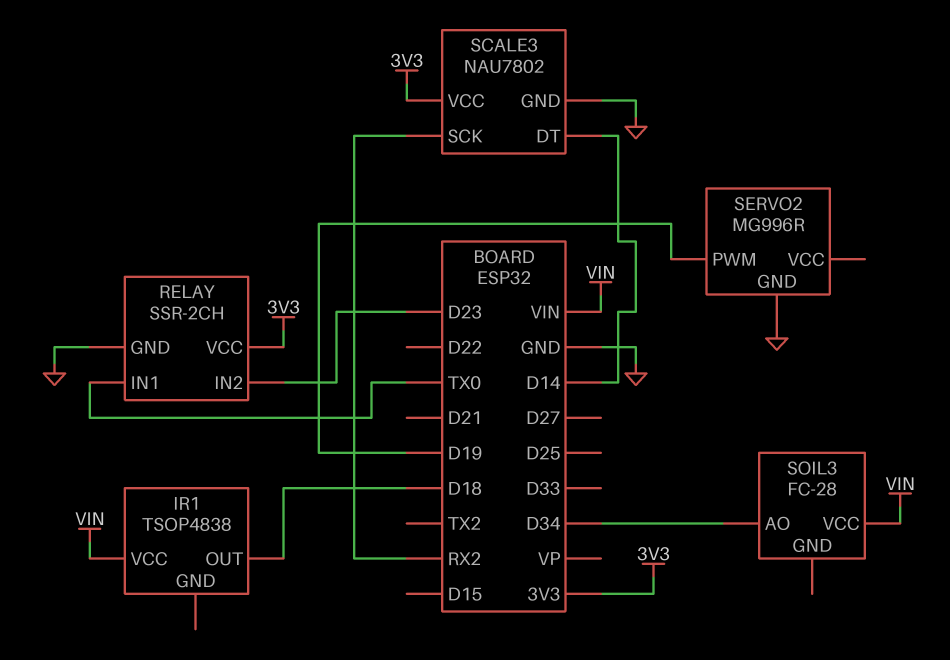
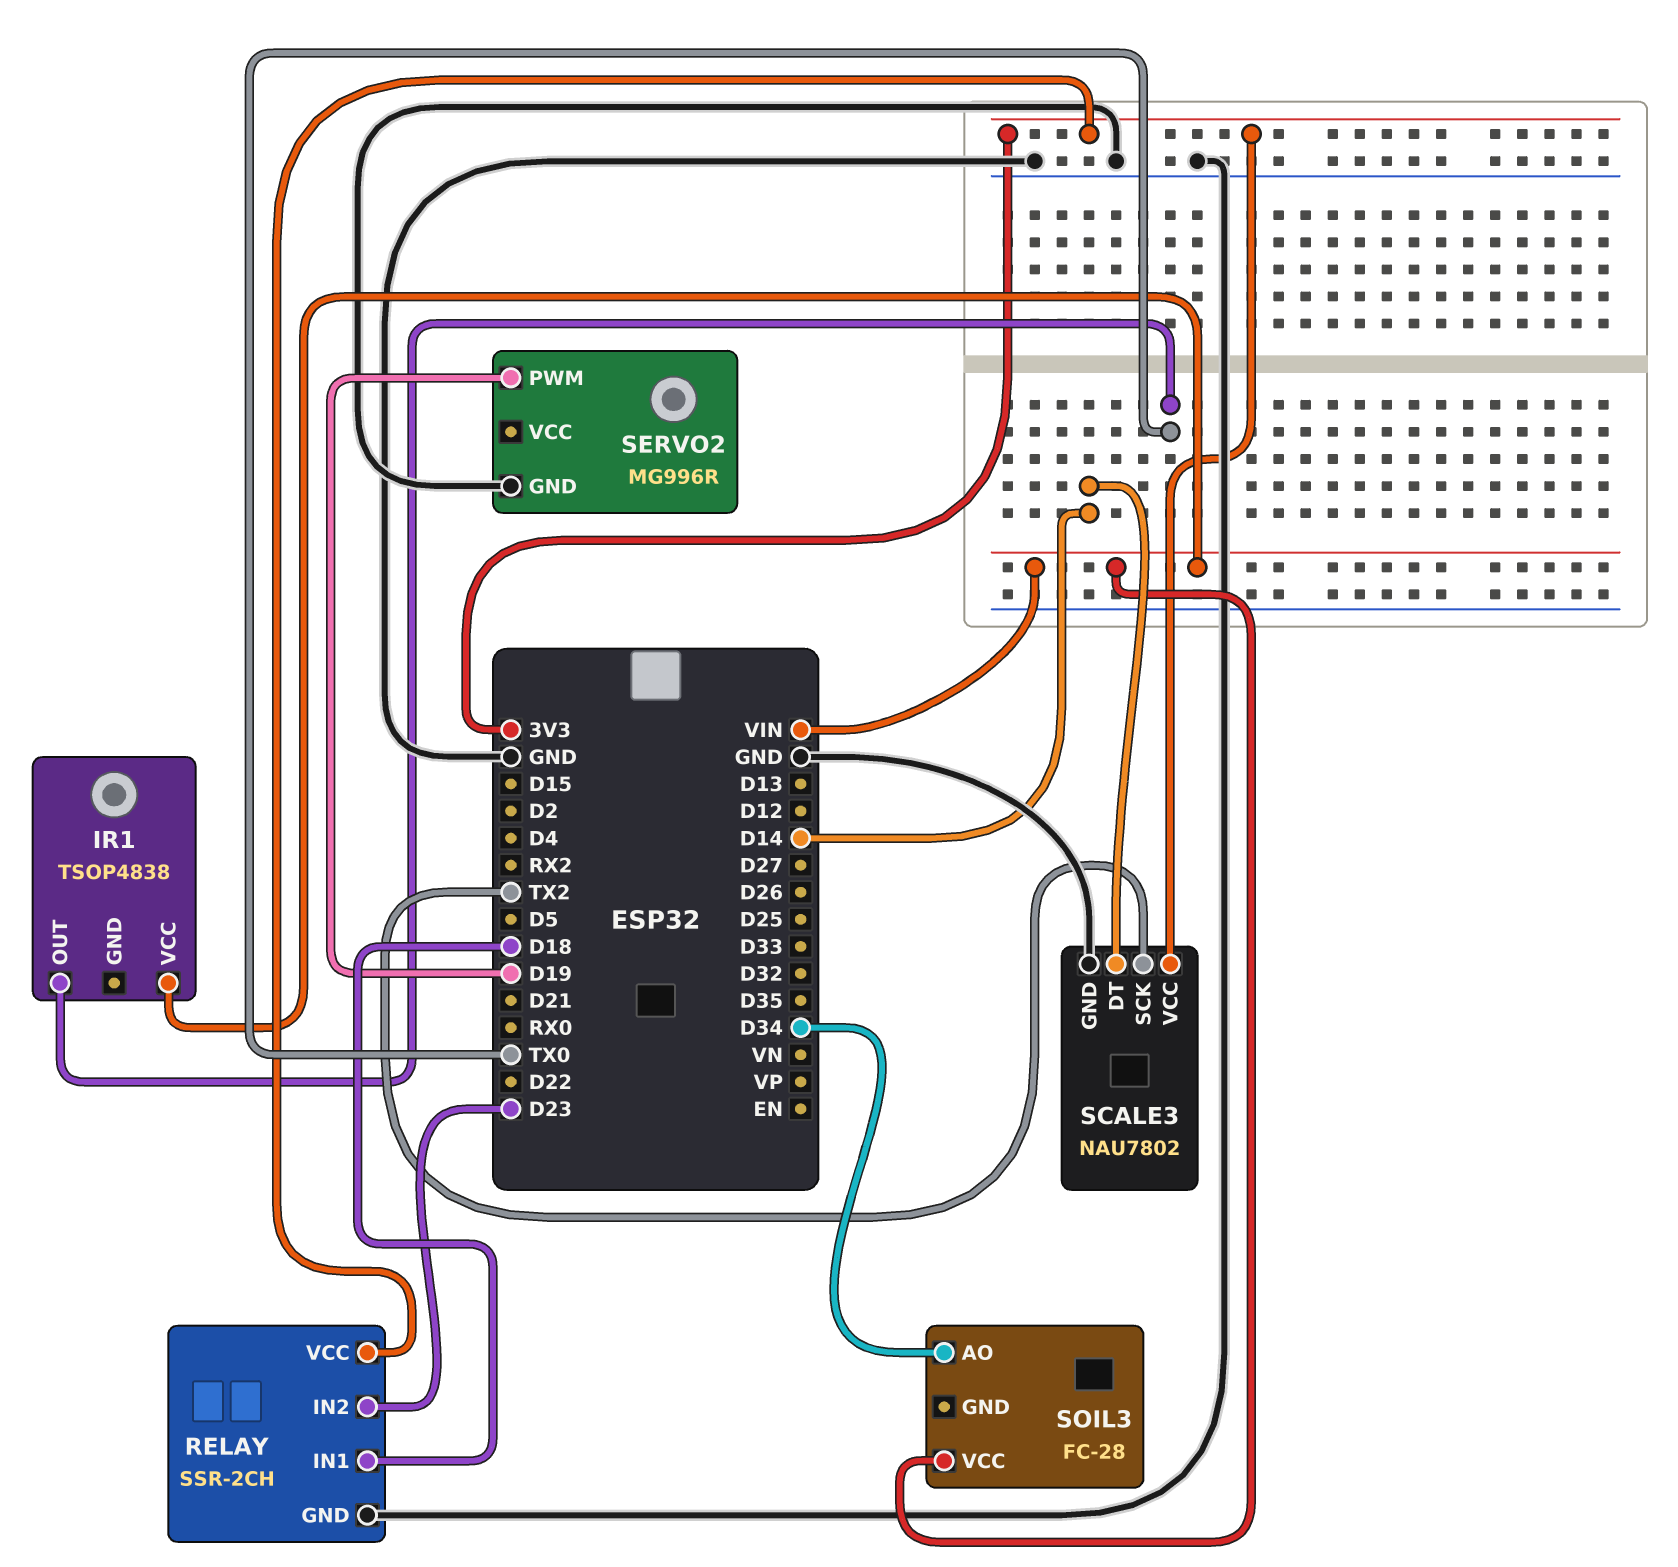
IR1 pin OUT: D18 -> TX0
RELAY pin IN1: TX0 -> D18
SCALE3 pin SCK: RX2 -> TX2

